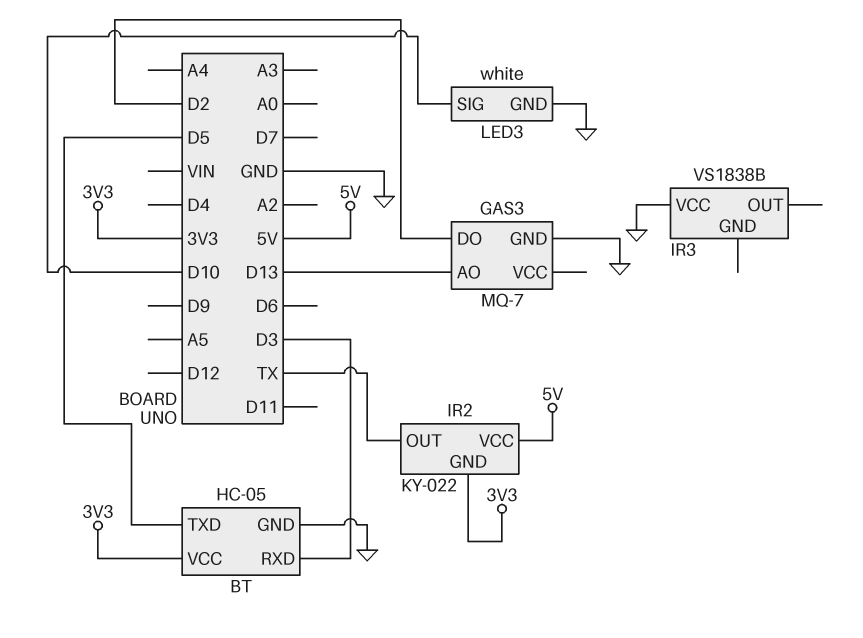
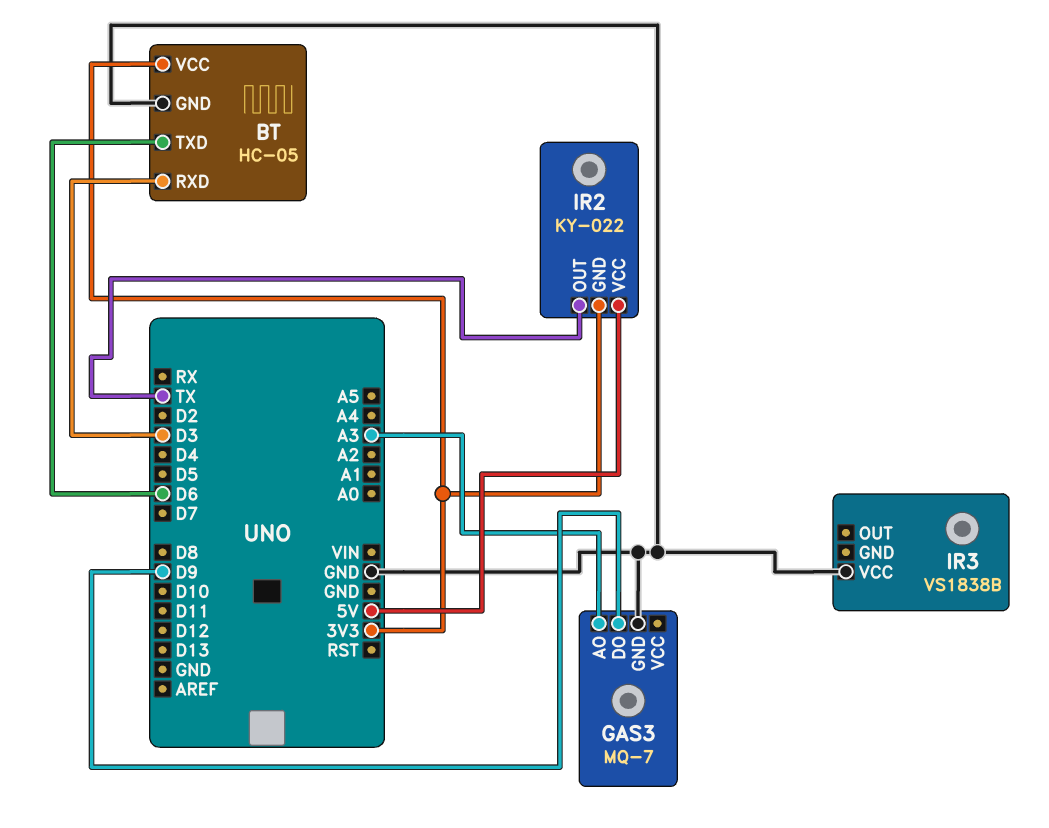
BT pin TXD: D5 -> D6
GAS3 pin AO: D13 -> A3
GAS3 pin DO: D2 -> D9
LED3: white -> none
LED3 pin GND: GND -> none
LED3 pin SIG: D10 -> none

